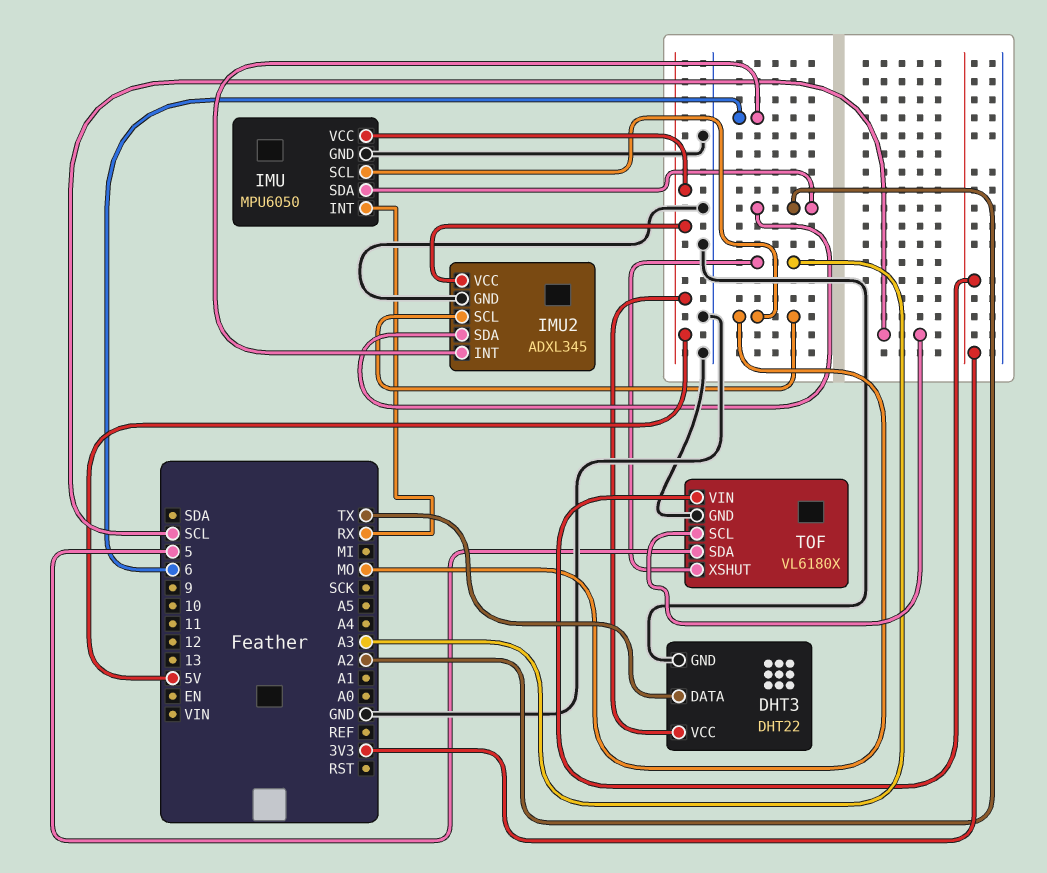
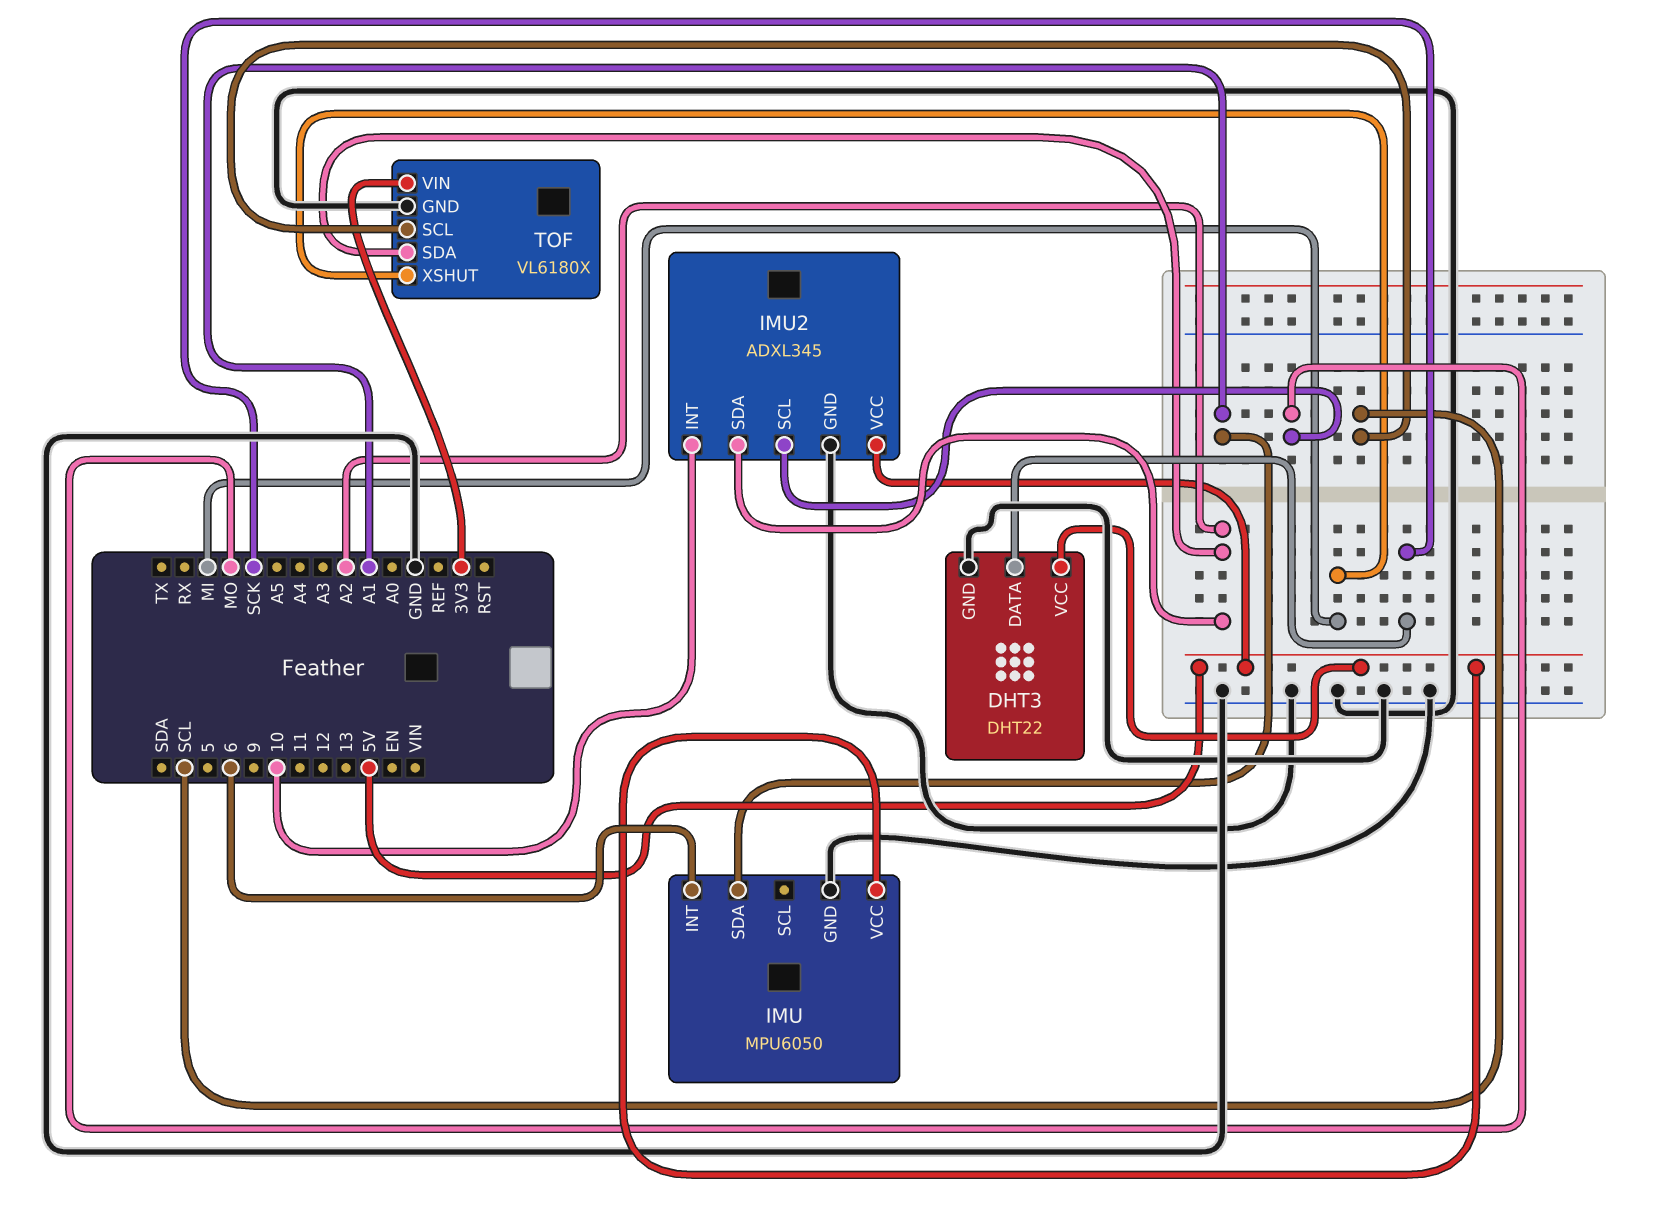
DHT3 pin DATA: TX -> SCK
IMU pin INT: RX -> 6
IMU pin SCL: MO -> none
IMU pin SDA: A2 -> A1
IMU2 pin INT: 6 -> 10
TOF pin SDA: 5 -> A2
TOF pin XSHUT: A3 -> MI

